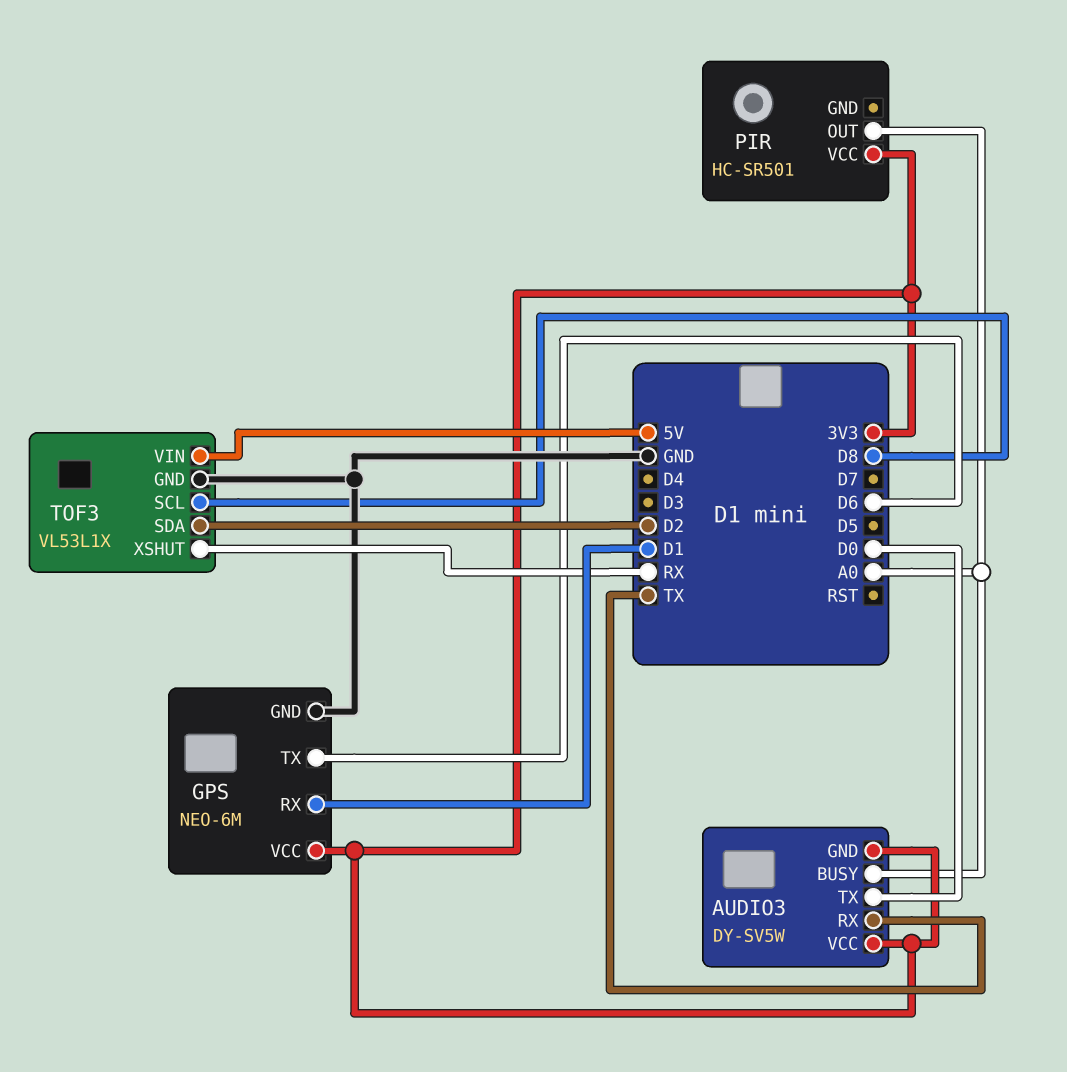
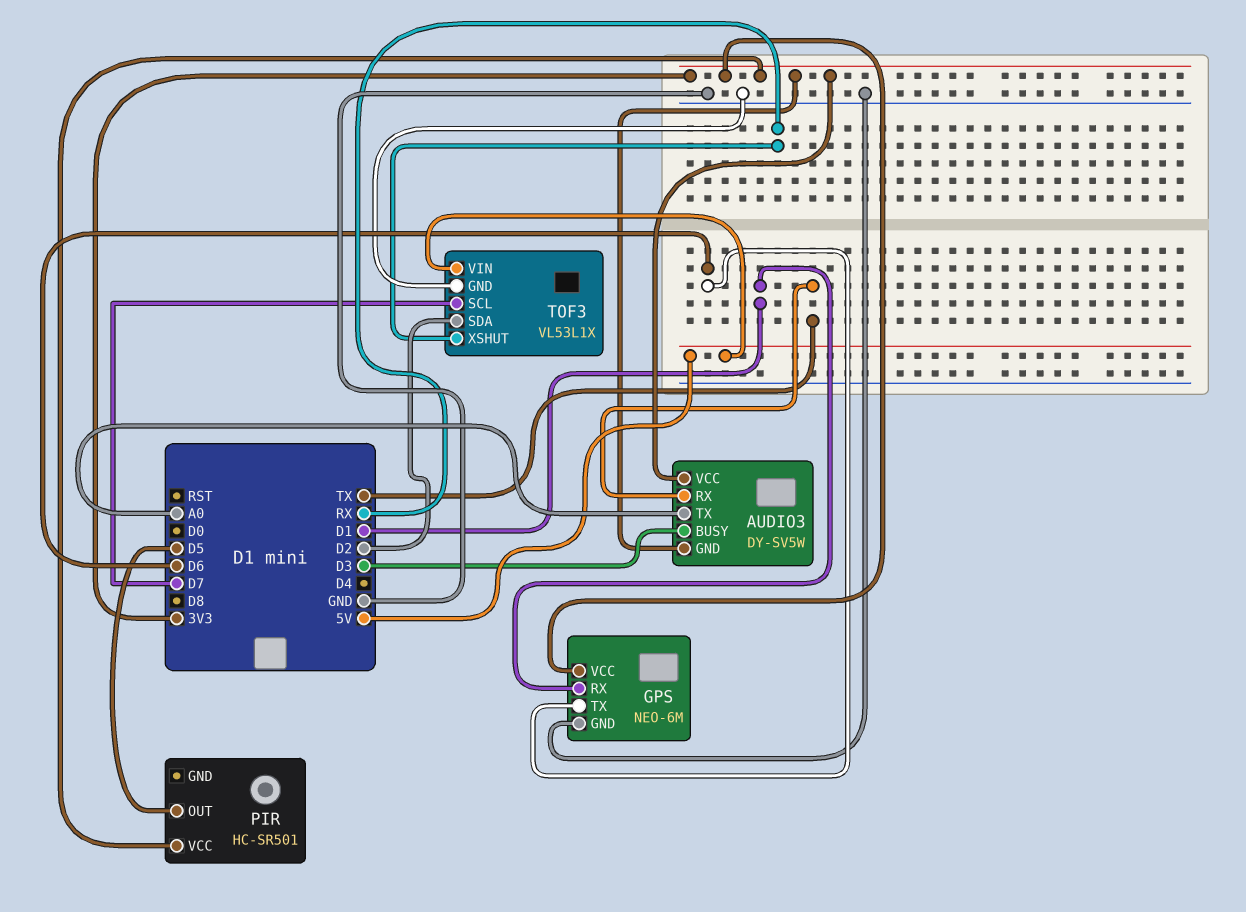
AUDIO3 pin BUSY: A0 -> D3
AUDIO3 pin TX: D0 -> A0
PIR pin OUT: A0 -> D5
TOF3 pin SCL: D8 -> D7

